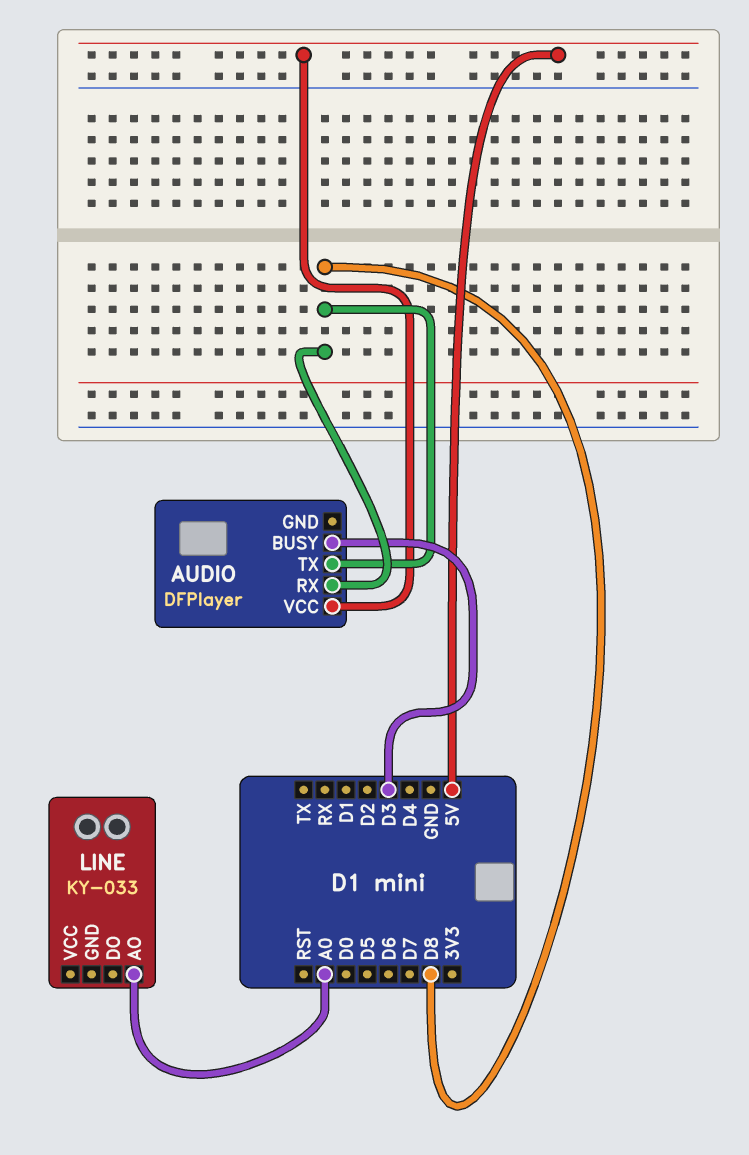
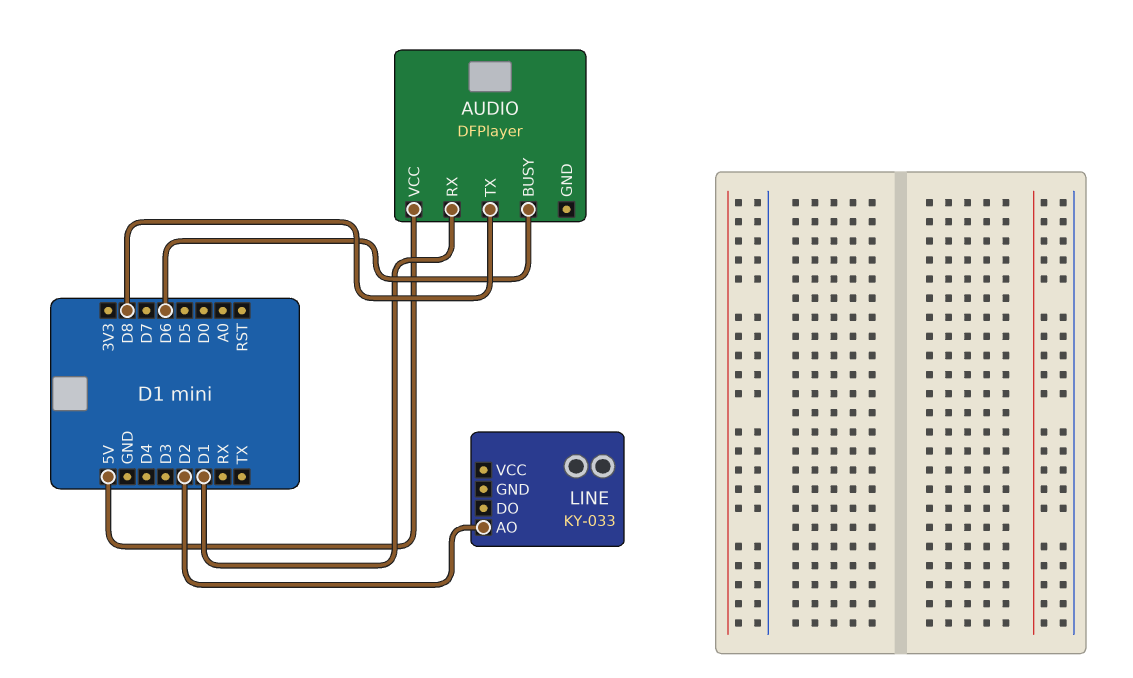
AUDIO pin BUSY: D3 -> D6
AUDIO pin RX: D8 -> D1
LINE pin AO: A0 -> D2

